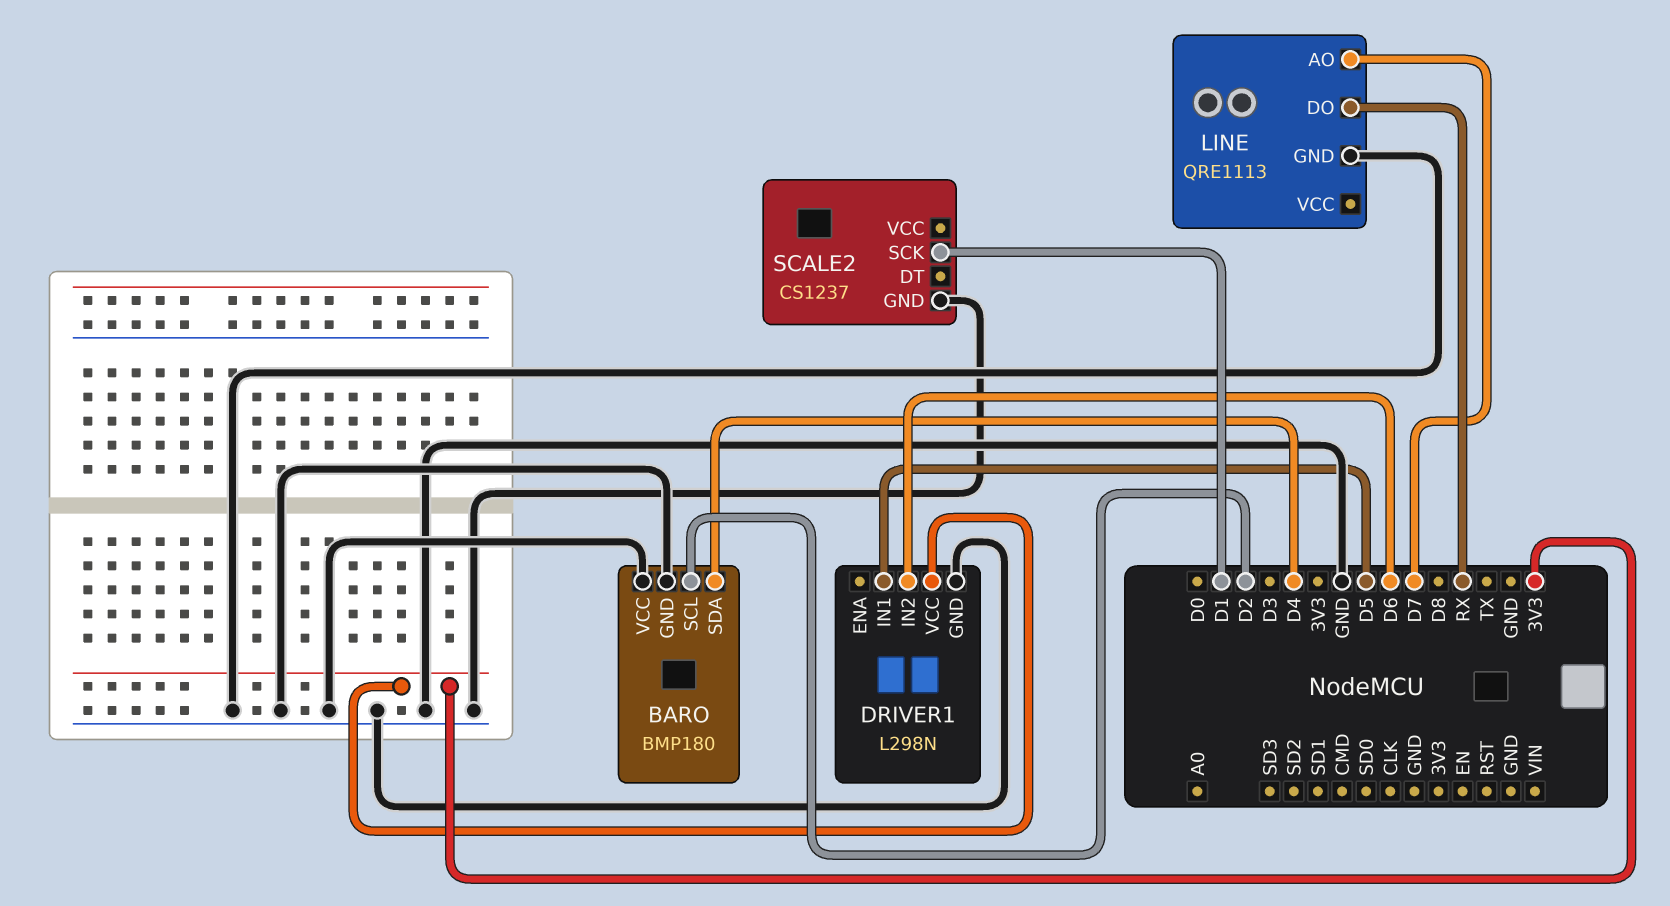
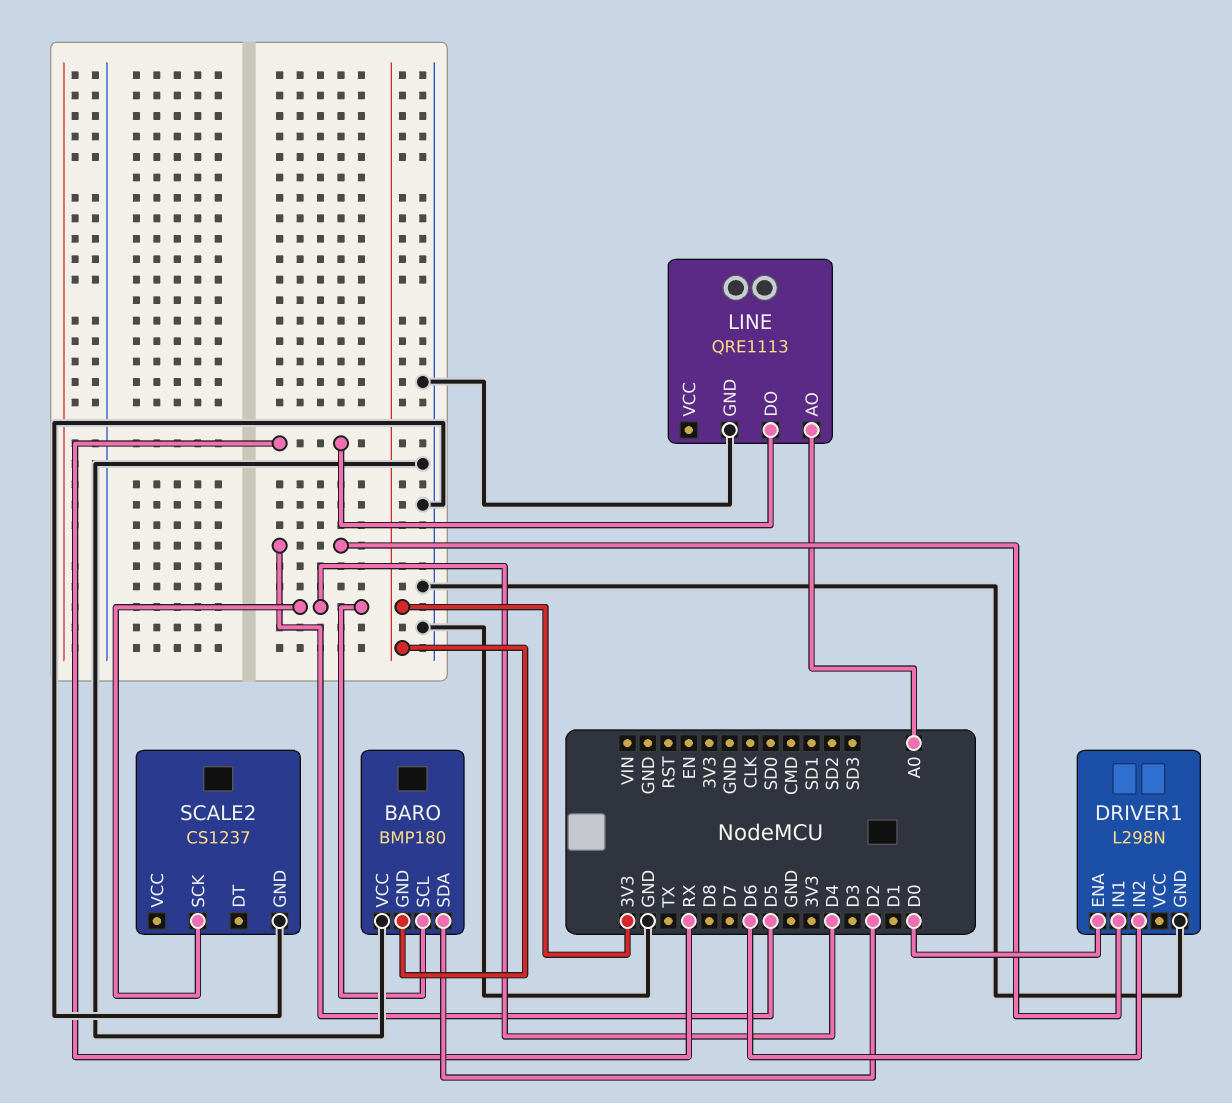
BARO pin GND: GND -> 3V3
BARO pin SCL: D2 -> D4
BARO pin SDA: D4 -> D2
DRIVER1 pin ENA: none -> D0
DRIVER1 pin VCC: 3V3 -> none
LINE pin AO: D7 -> A0
SCALE2 pin SCK: D1 -> D4

